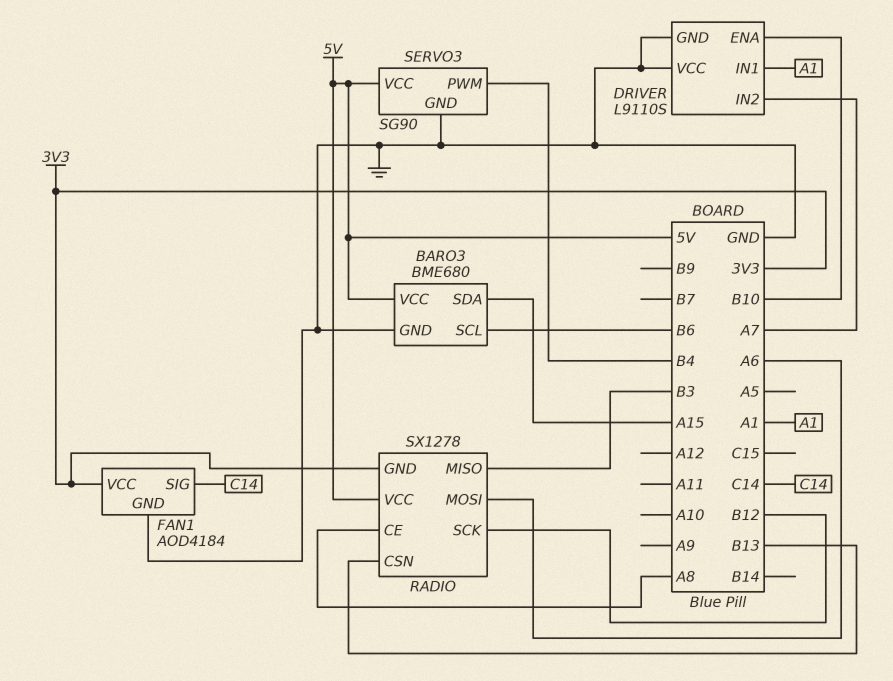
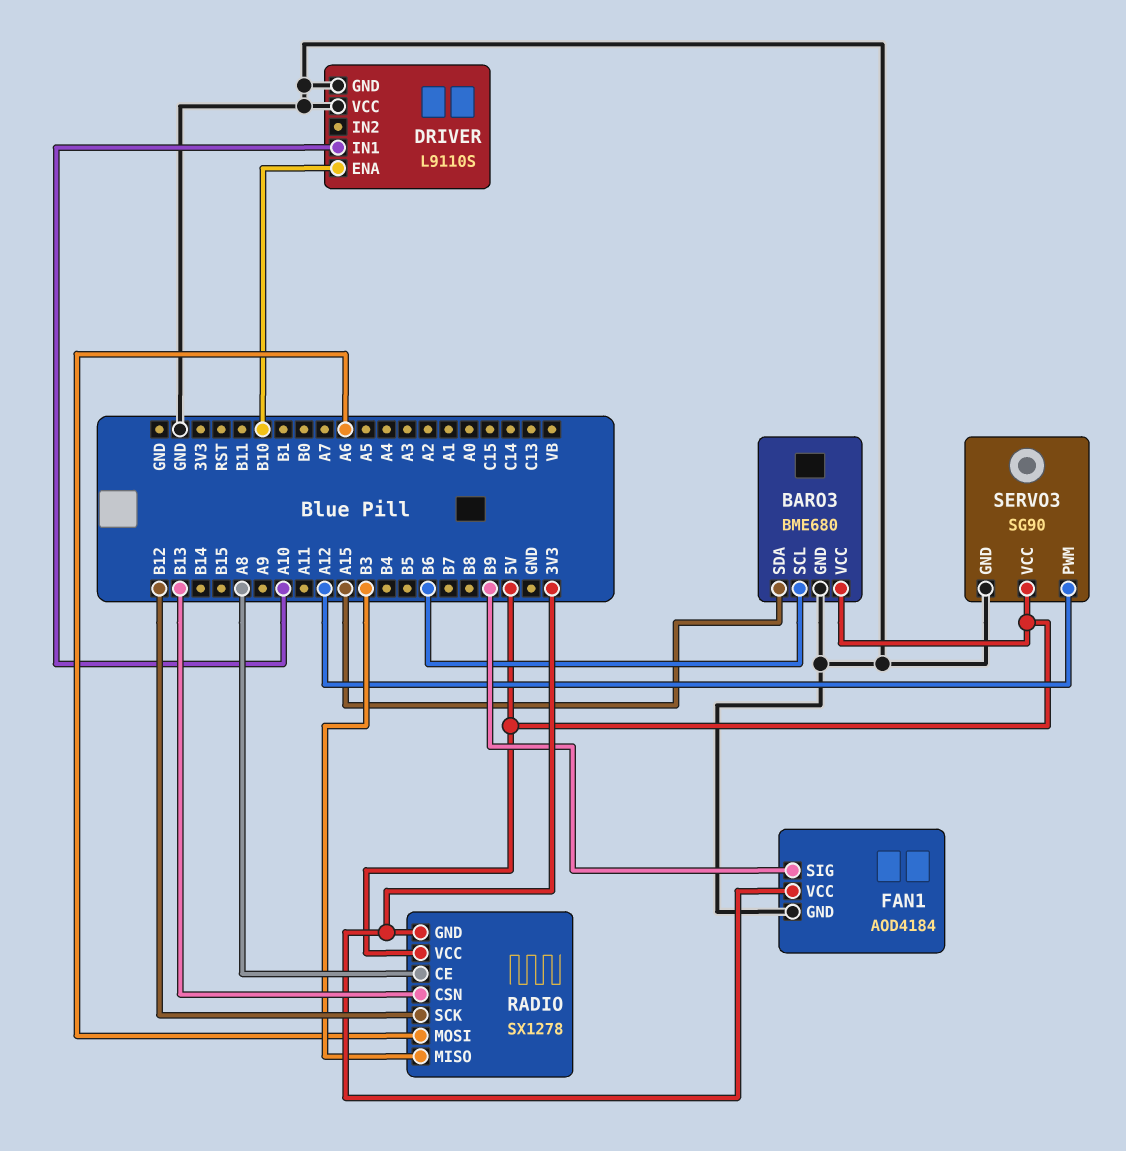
DRIVER pin IN1: A1 -> A10
DRIVER pin IN2: A7 -> none
FAN1 pin SIG: C14 -> B9
SERVO3 pin PWM: B4 -> A12

